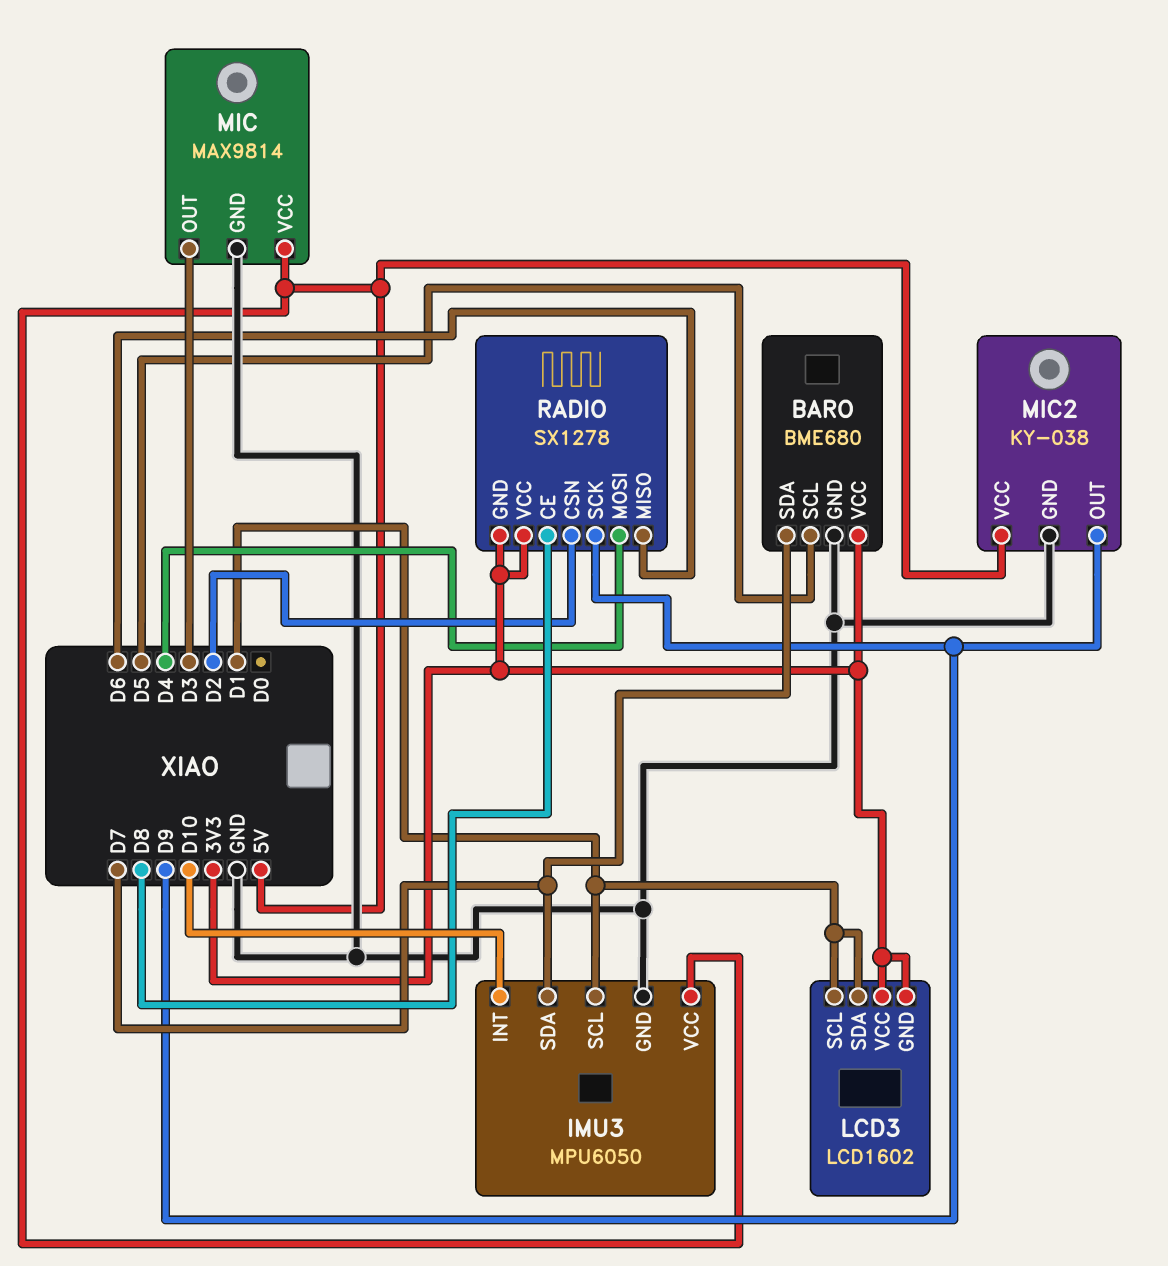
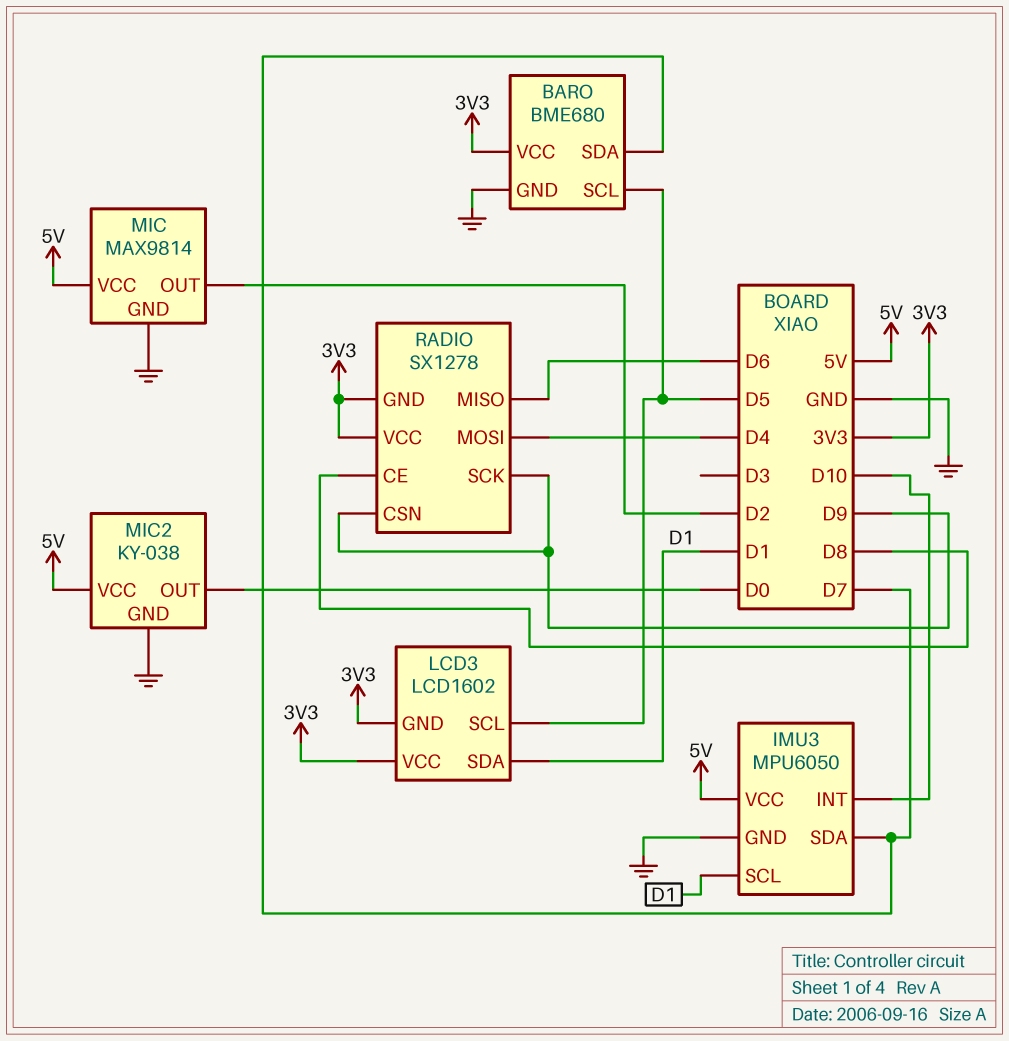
LCD3 pin SCL: D1 -> D5
MIC pin OUT: D3 -> D2
MIC2 pin OUT: D9 -> D0
RADIO pin CSN: D2 -> D9

